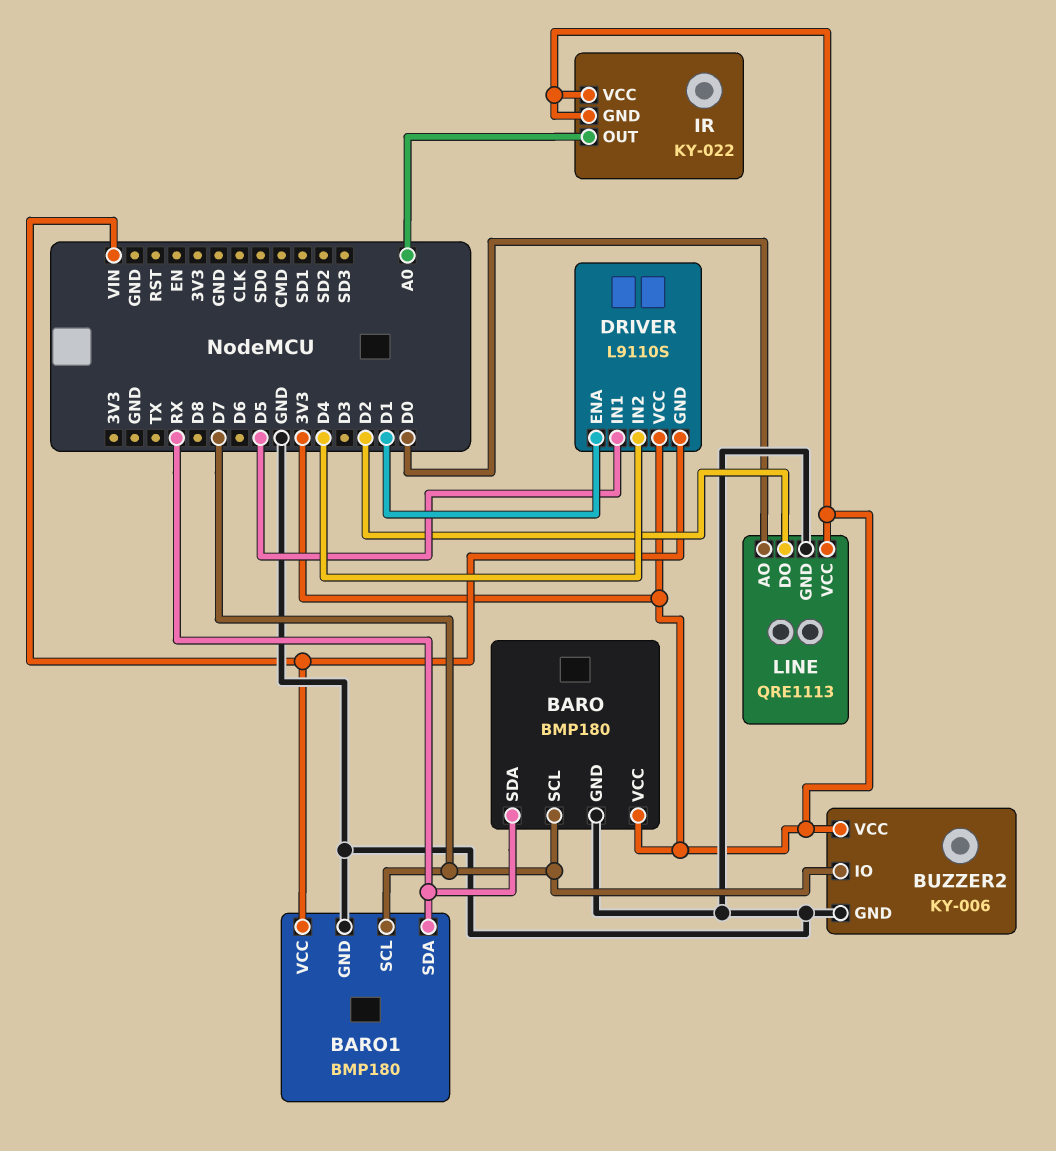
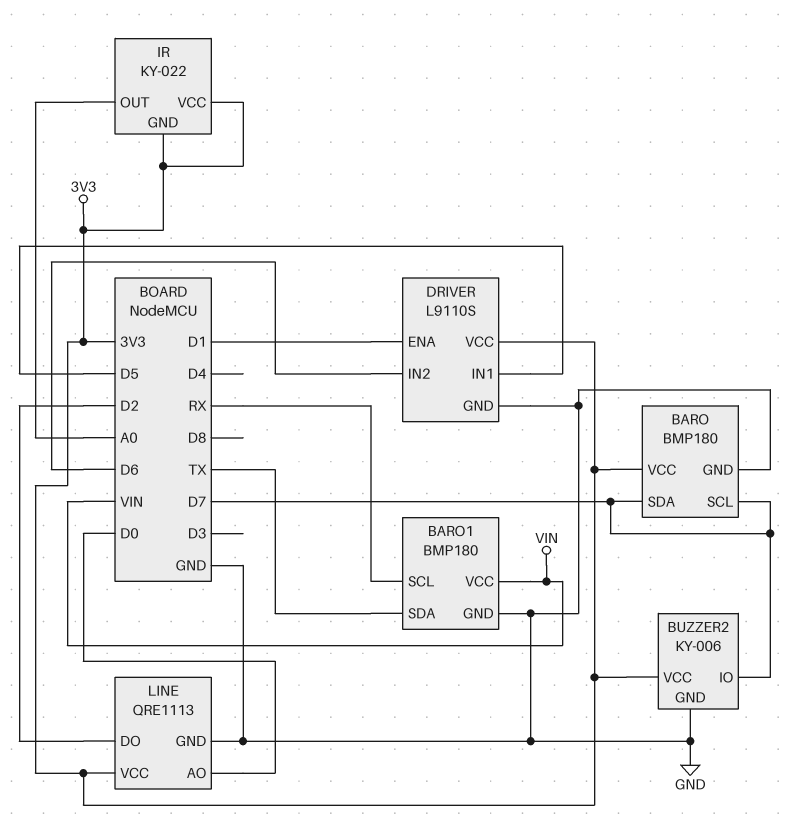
BARO pin SDA: RX -> D7
BARO1 pin SCL: D7 -> RX
BARO1 pin SDA: RX -> TX
DRIVER pin GND: VIN -> GND
DRIVER pin IN2: D4 -> D6

